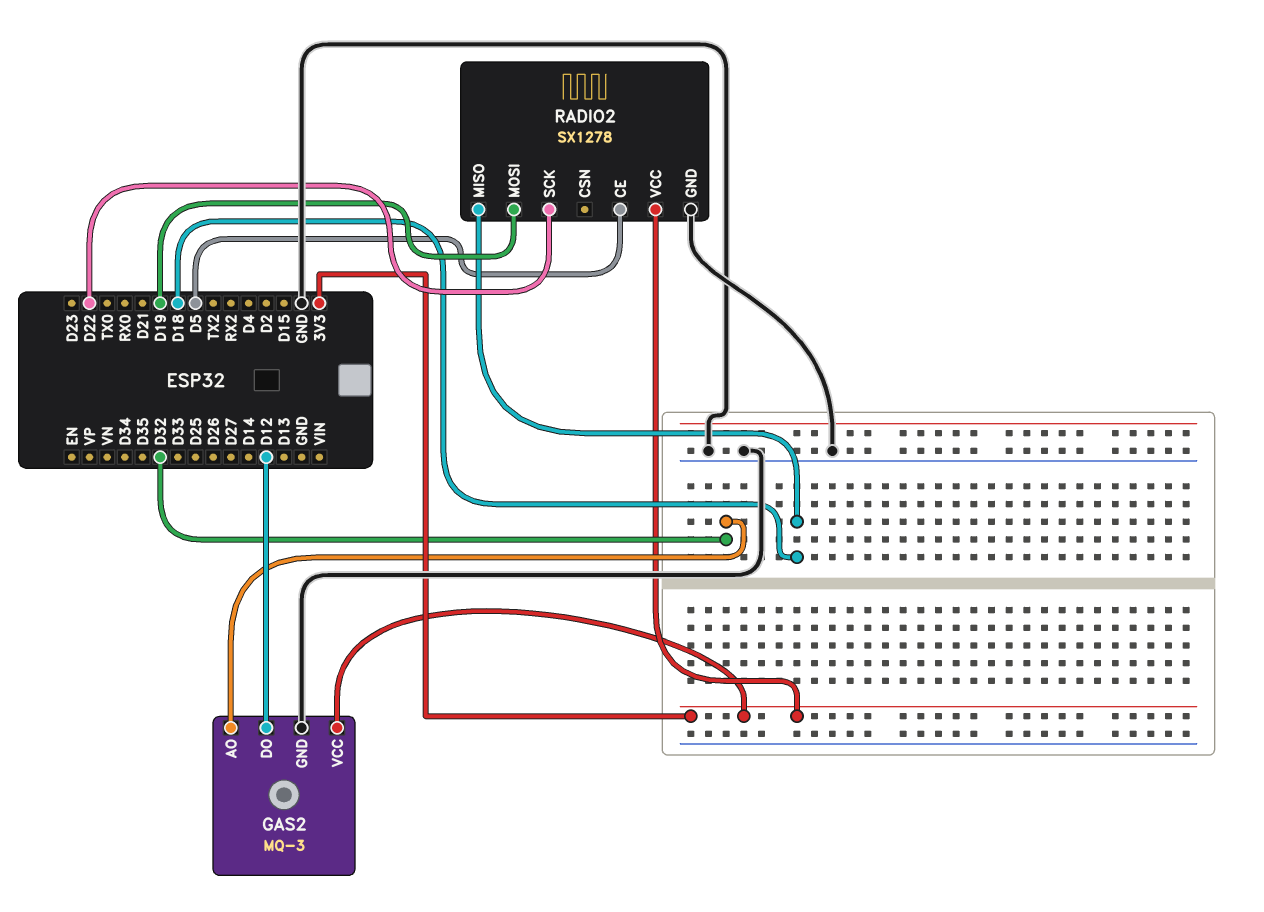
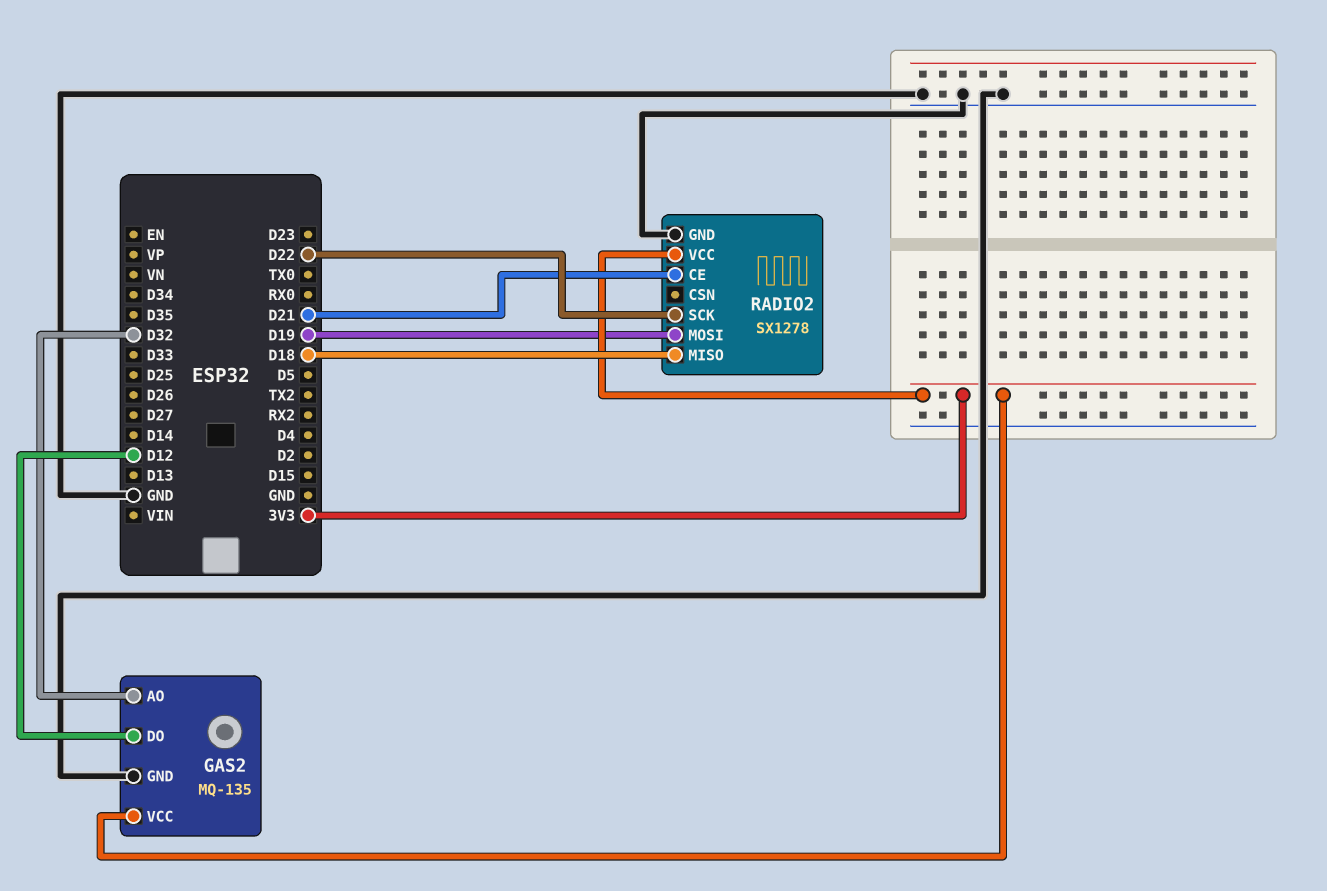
GAS2: MQ-3 -> MQ-135
RADIO2 pin CE: D5 -> D21

